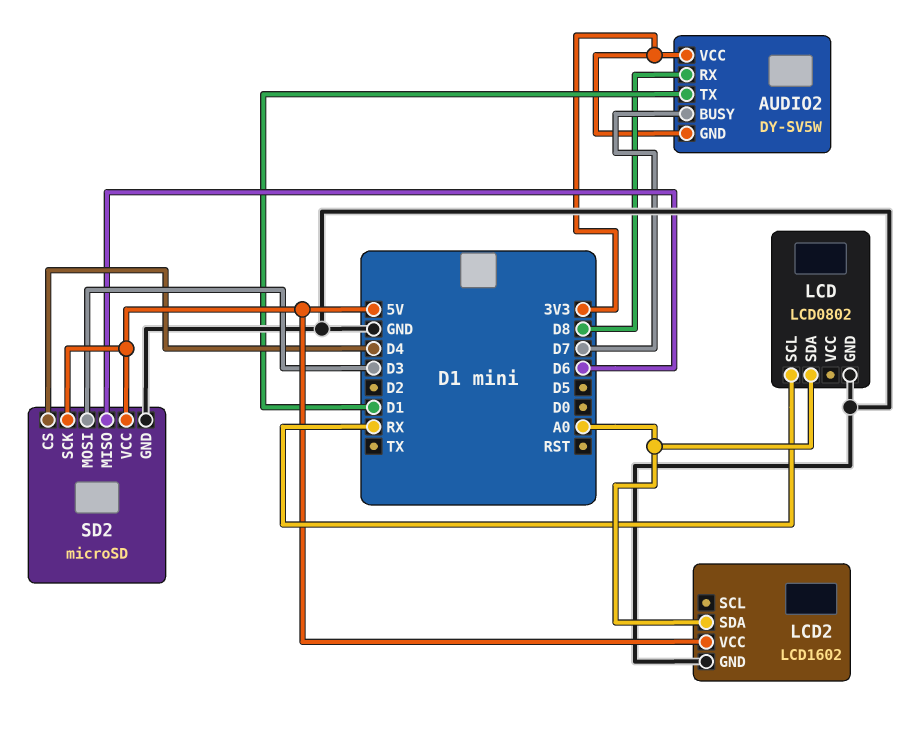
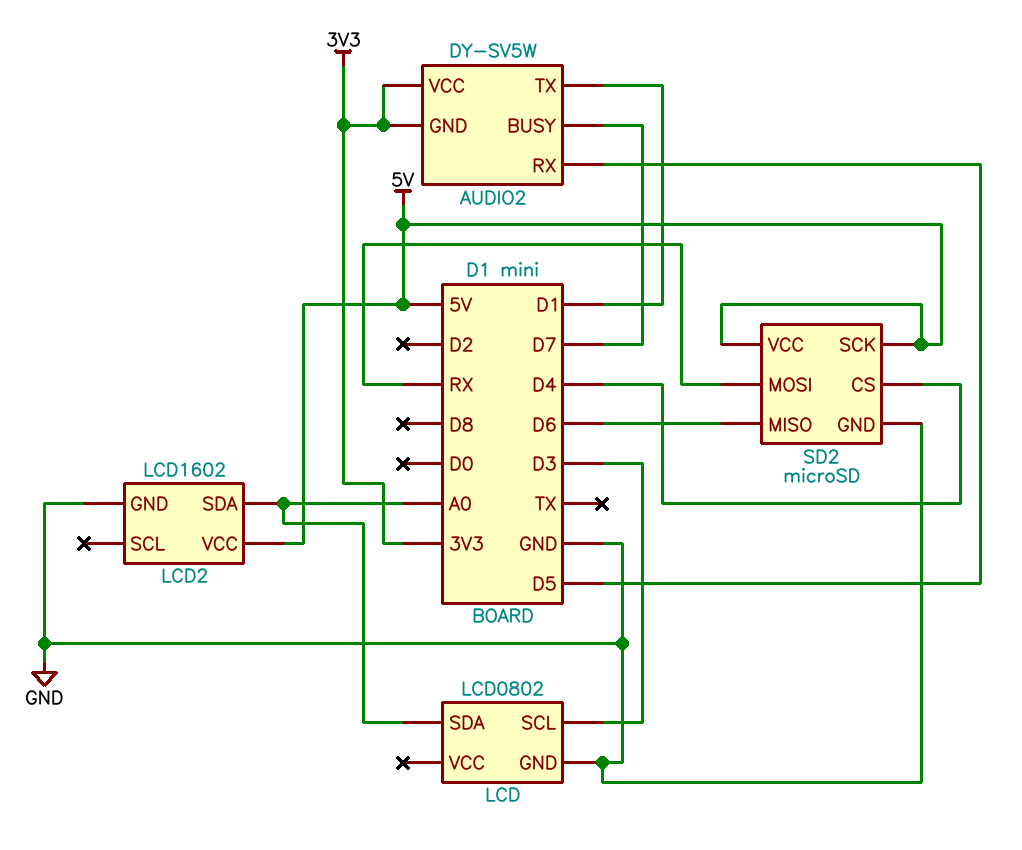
AUDIO2 pin RX: D8 -> D5
LCD pin SCL: RX -> D3
SD2 pin MOSI: D3 -> RX

